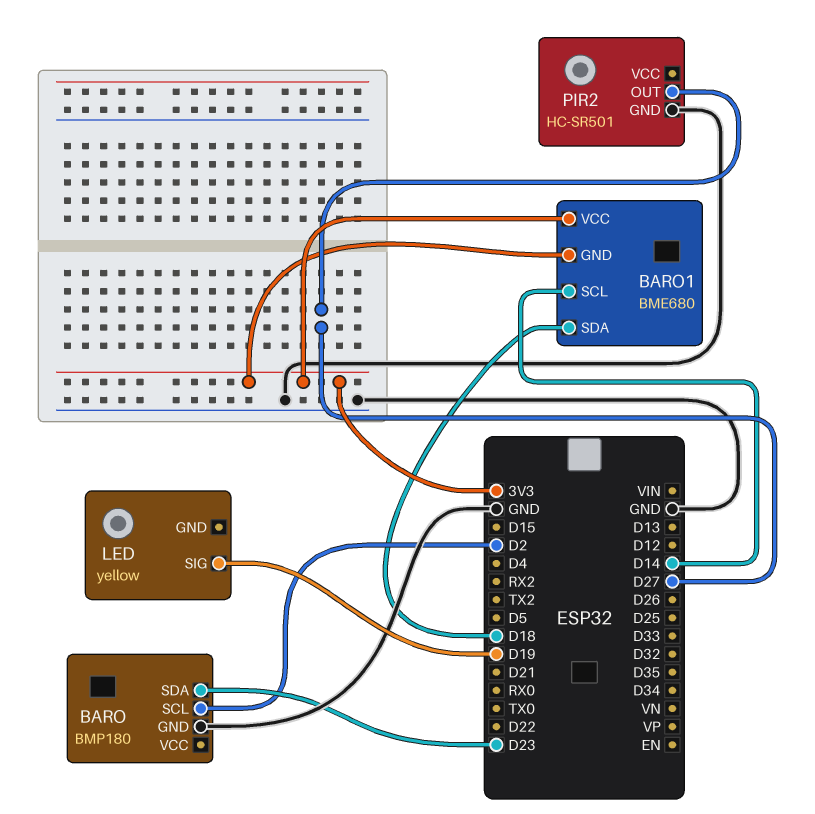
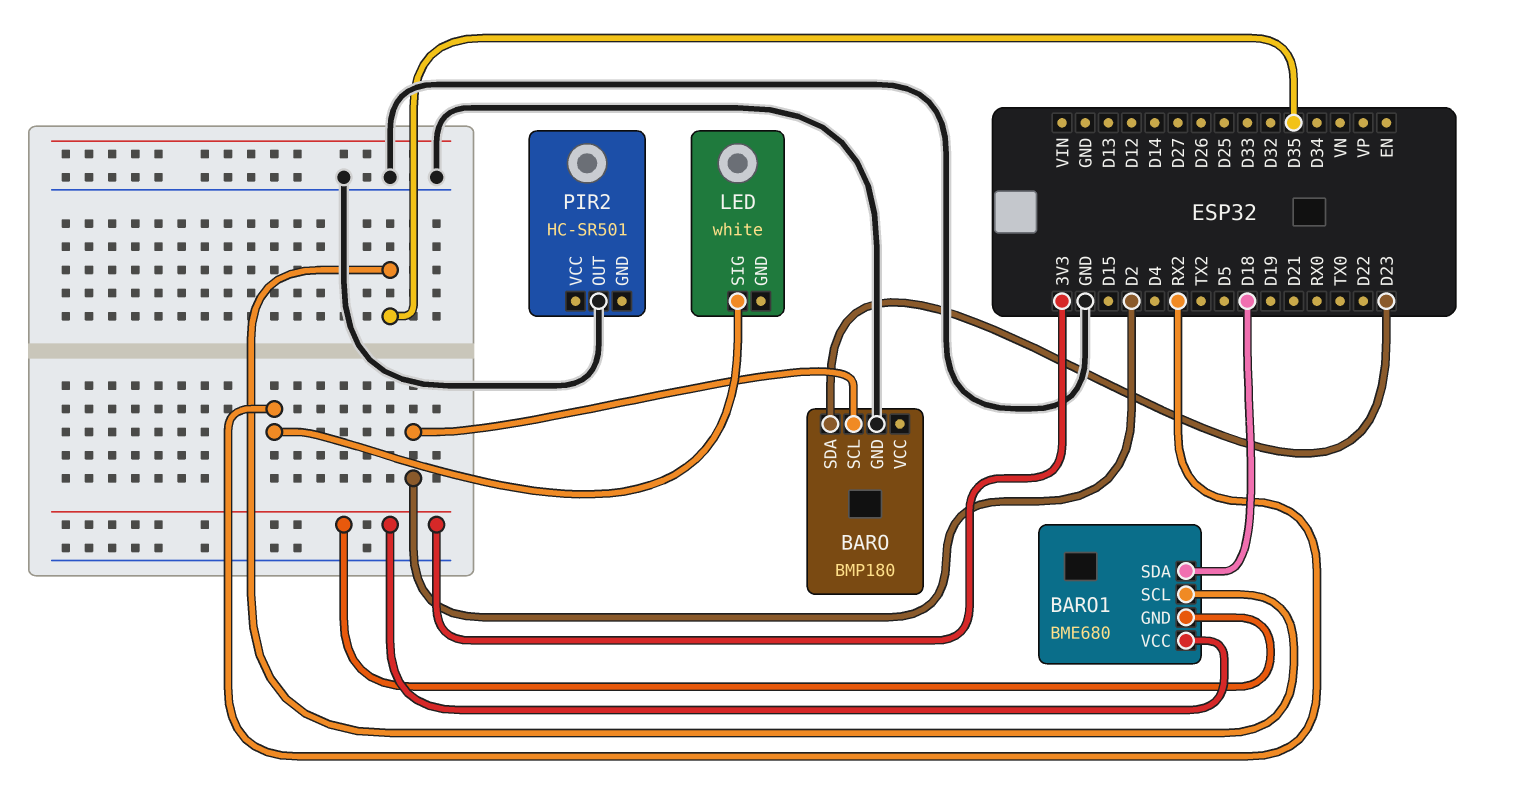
BARO1 pin SCL: D14 -> D35
LED: yellow -> white
LED pin SIG: D19 -> RX2
PIR2 pin GND: GND -> none
PIR2 pin OUT: D27 -> GND

